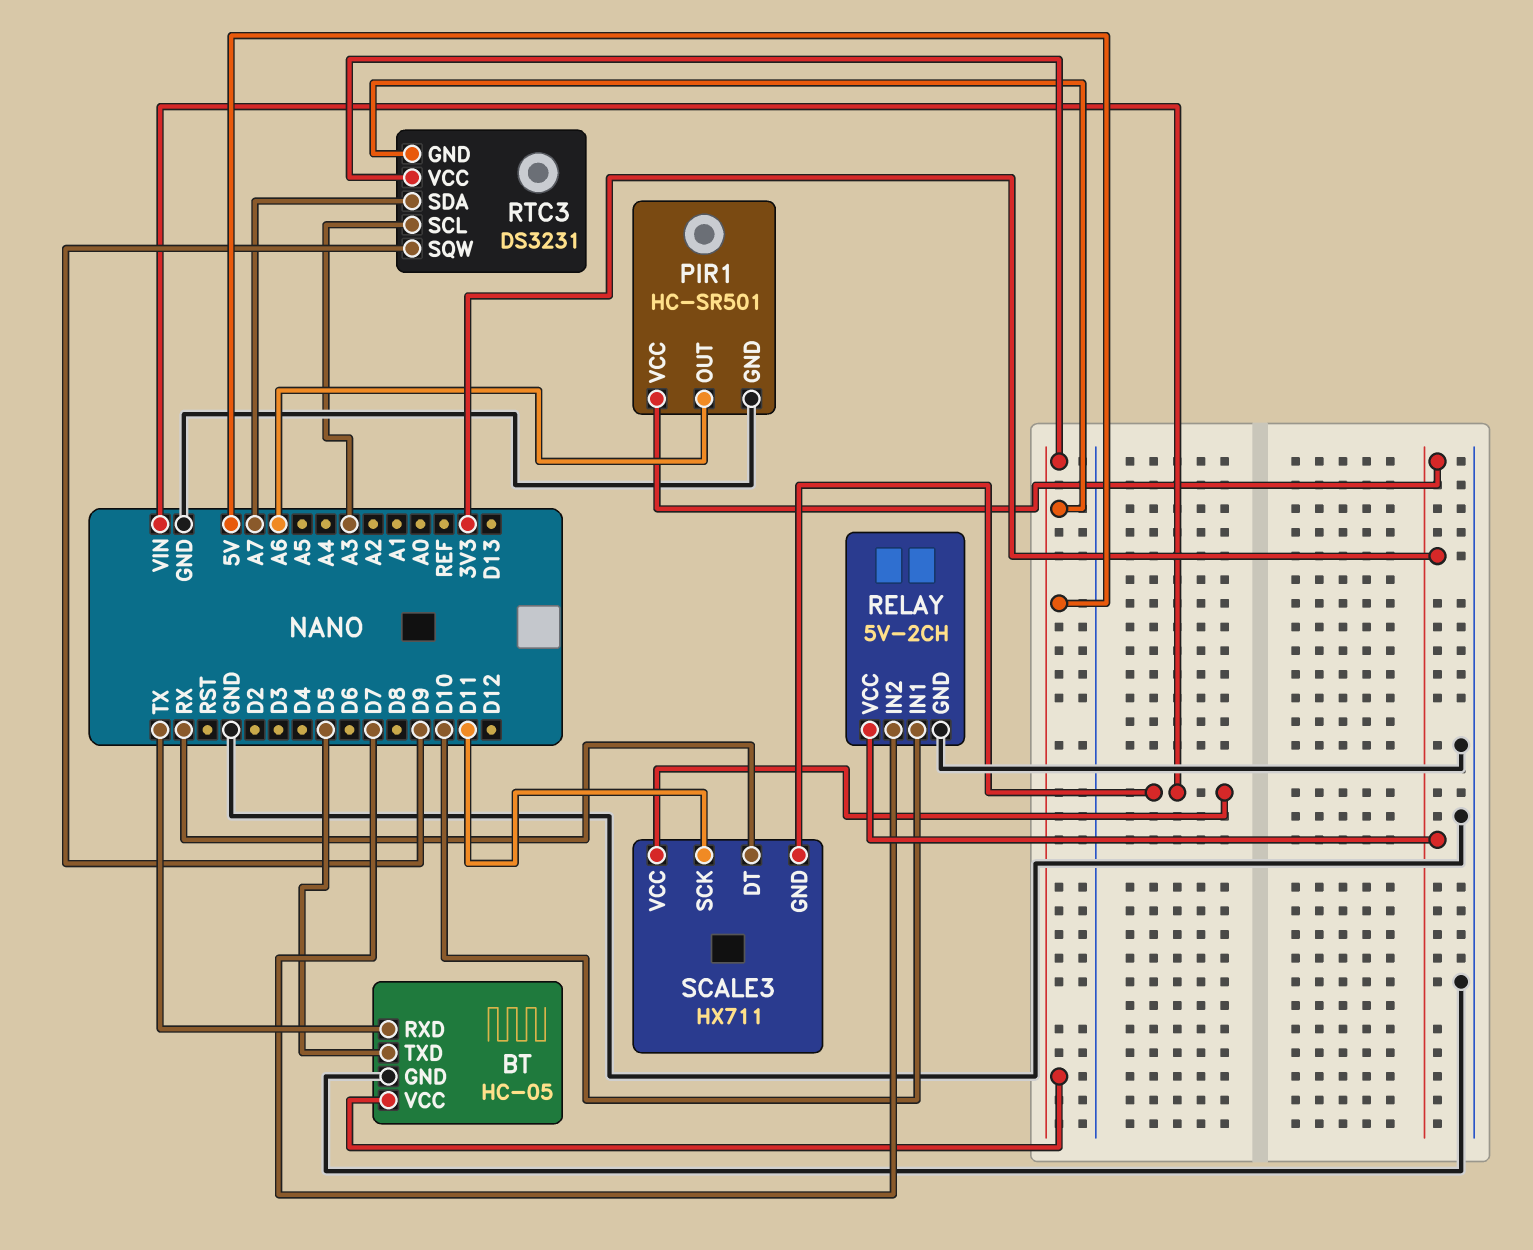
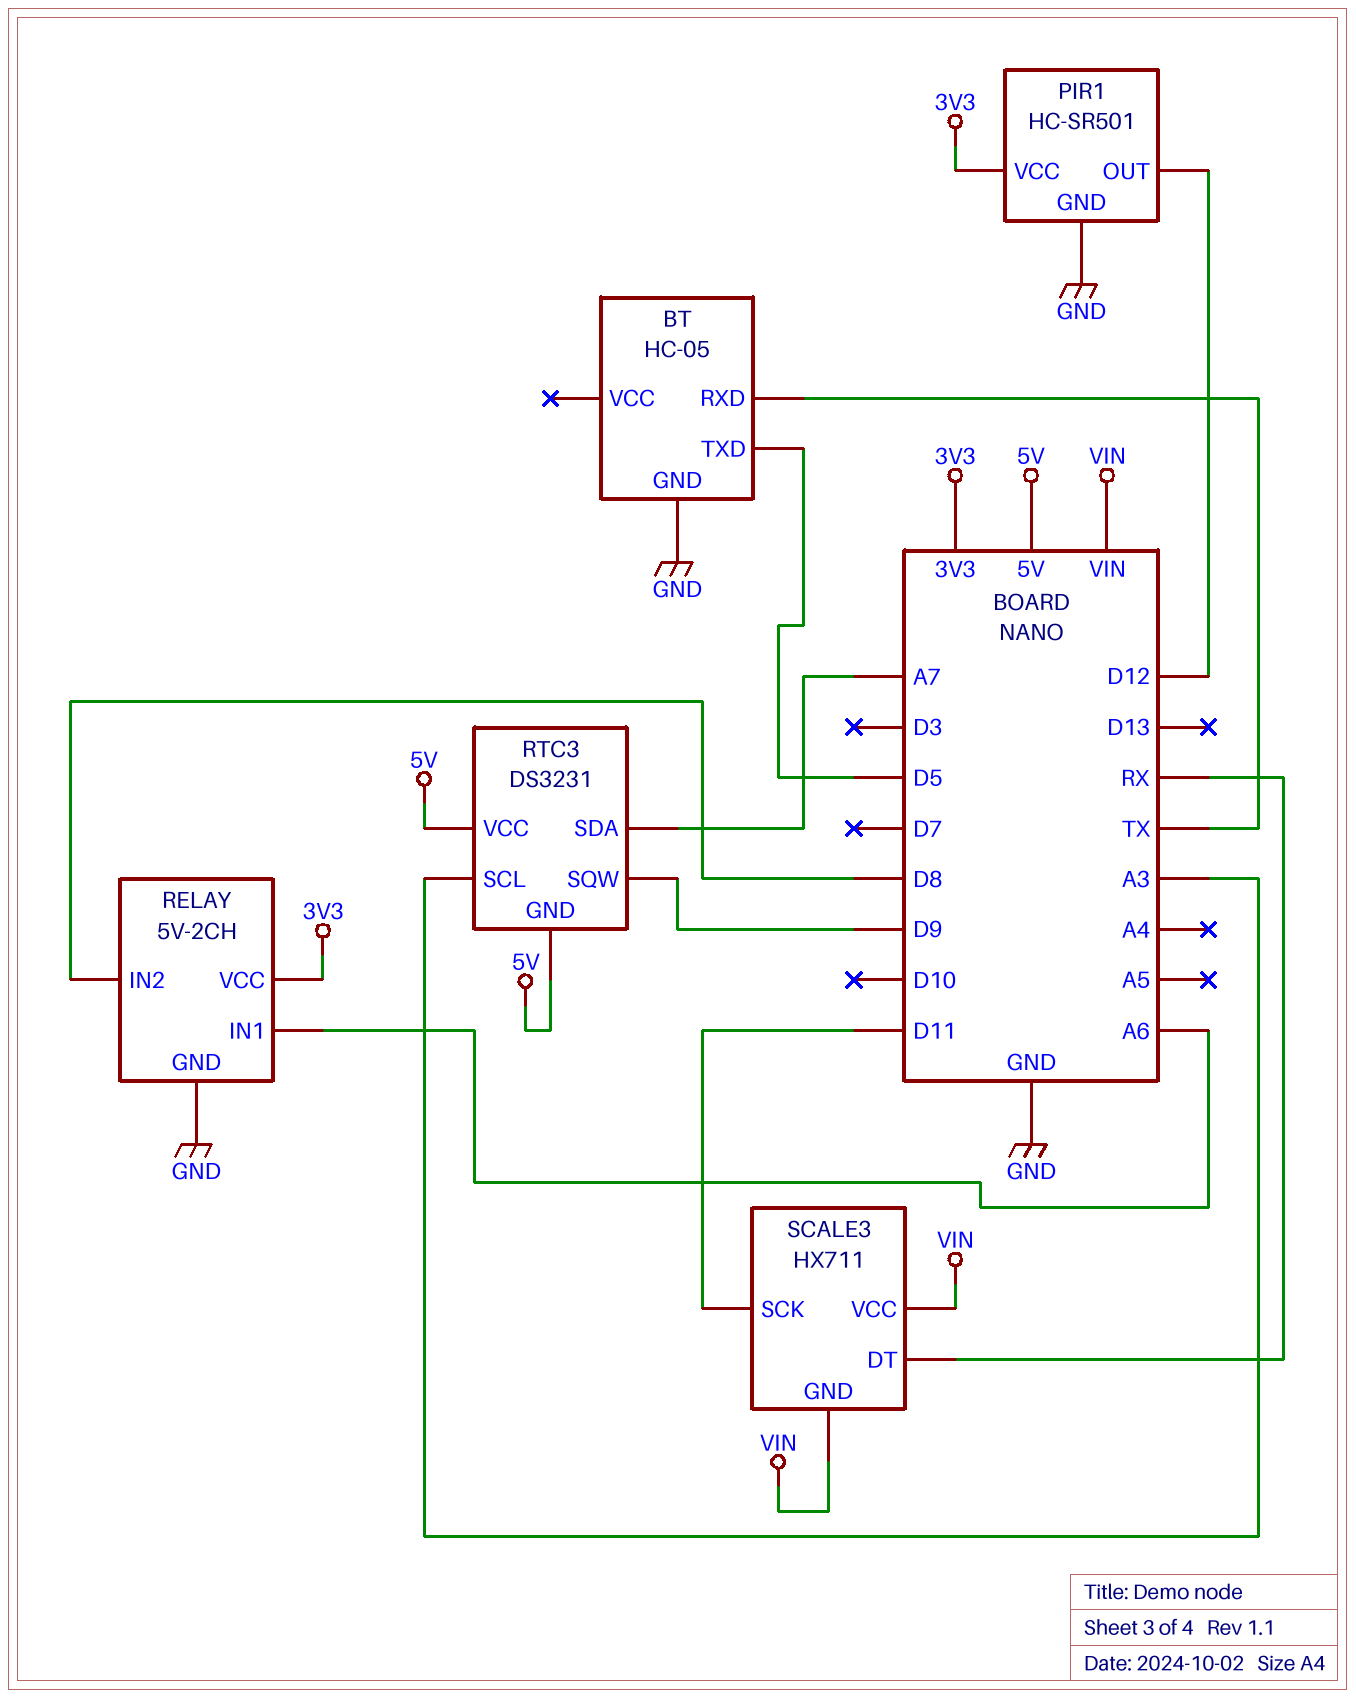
BT pin VCC: 5V -> none
PIR1 pin OUT: A6 -> D12
RELAY pin IN1: D10 -> A6
RELAY pin IN2: D7 -> D8

